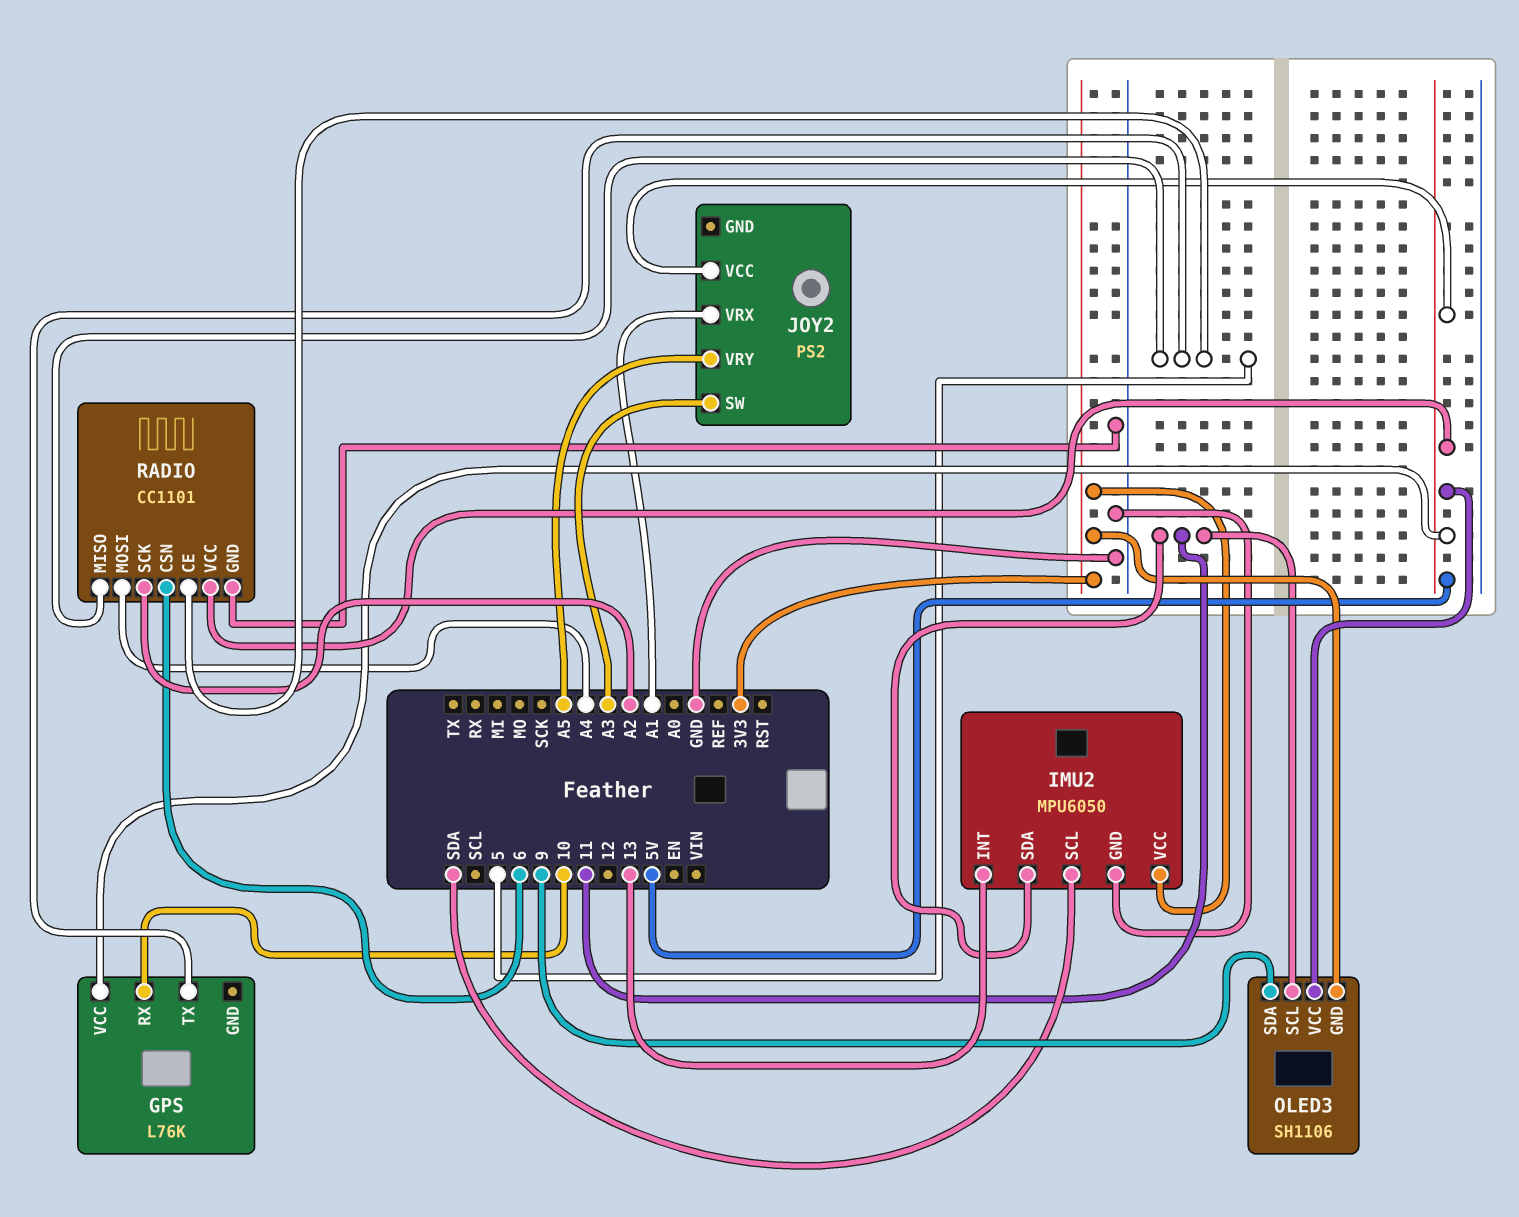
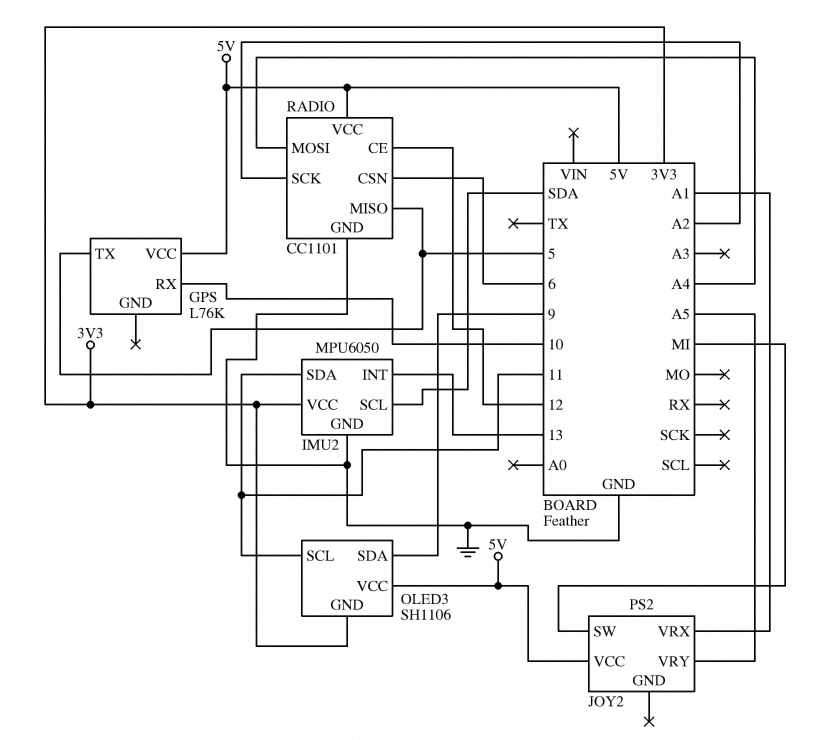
JOY2 pin SW: A3 -> MI
RADIO pin CE: 5 -> 12

